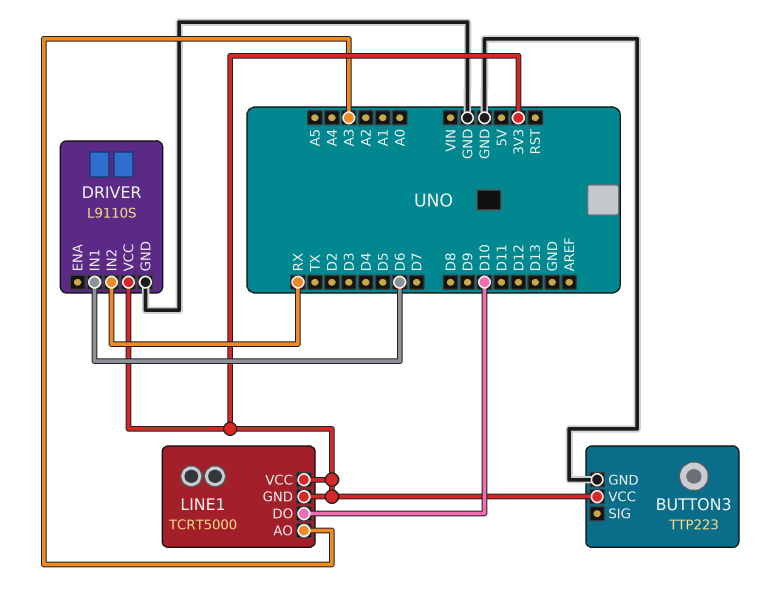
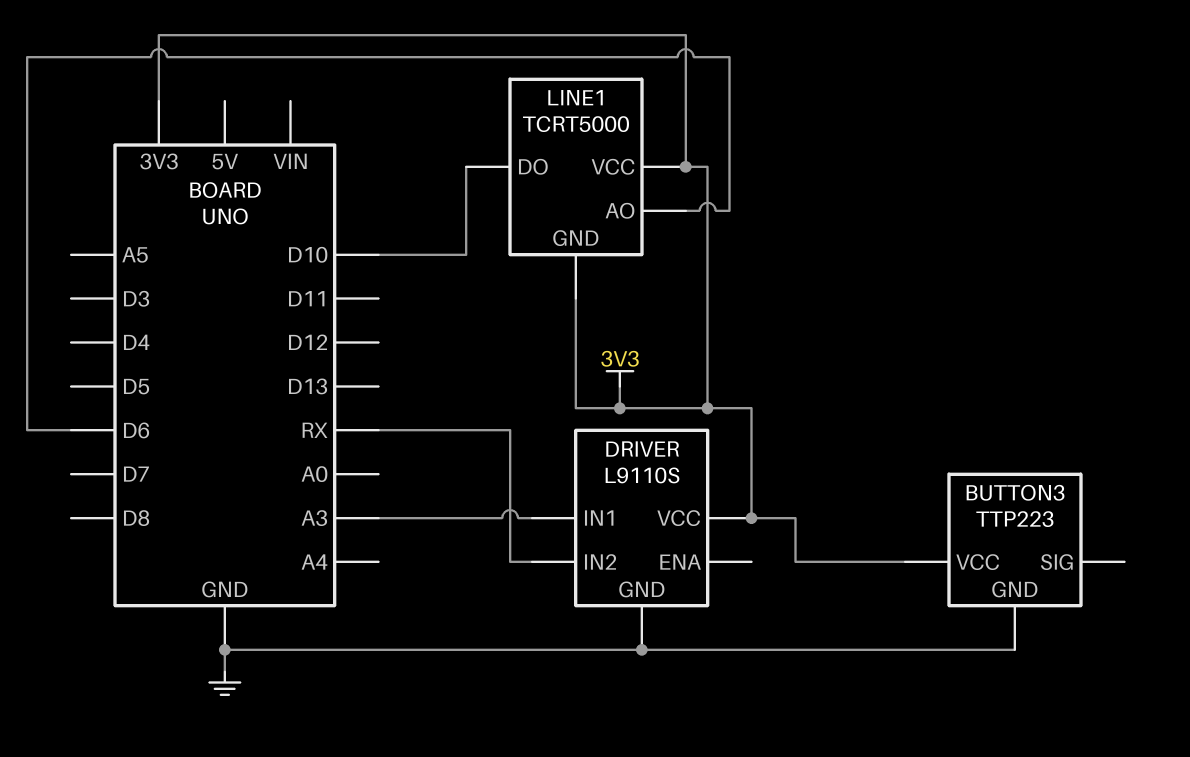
DRIVER pin IN1: D6 -> A3
LINE1 pin AO: A3 -> D6

